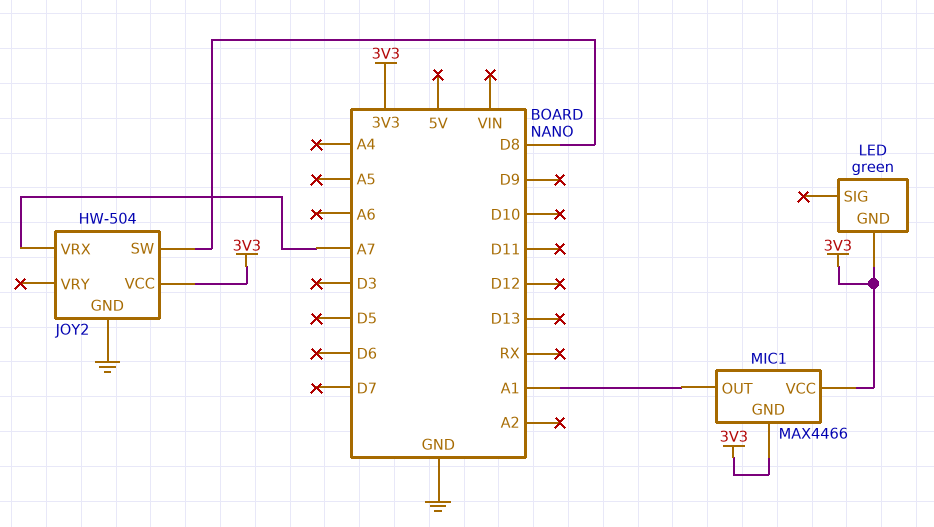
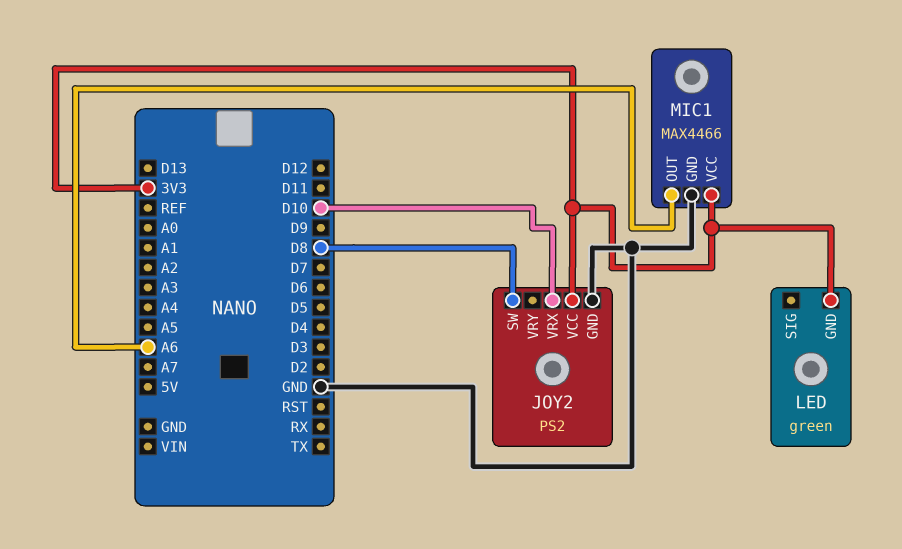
JOY2: HW-504 -> PS2
JOY2 pin VRX: A7 -> D10
MIC1 pin GND: 3V3 -> GND
MIC1 pin OUT: A1 -> A6

